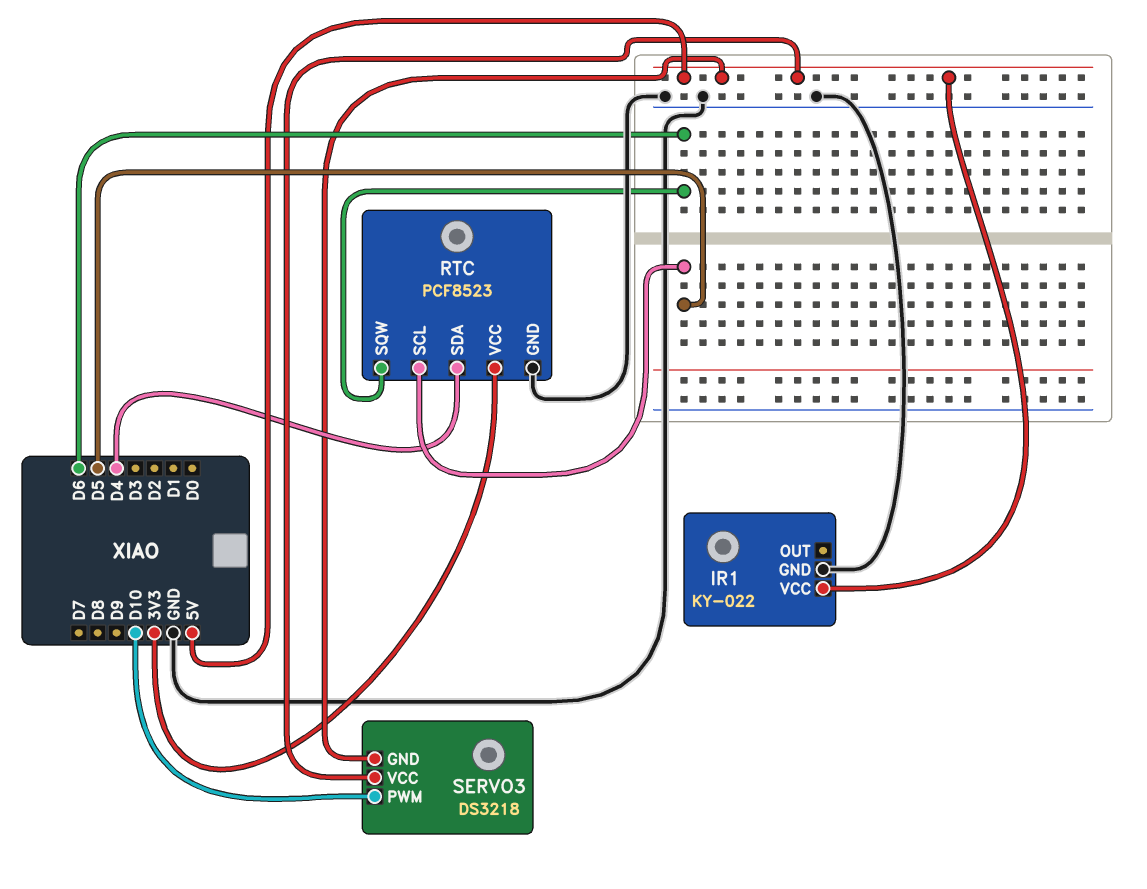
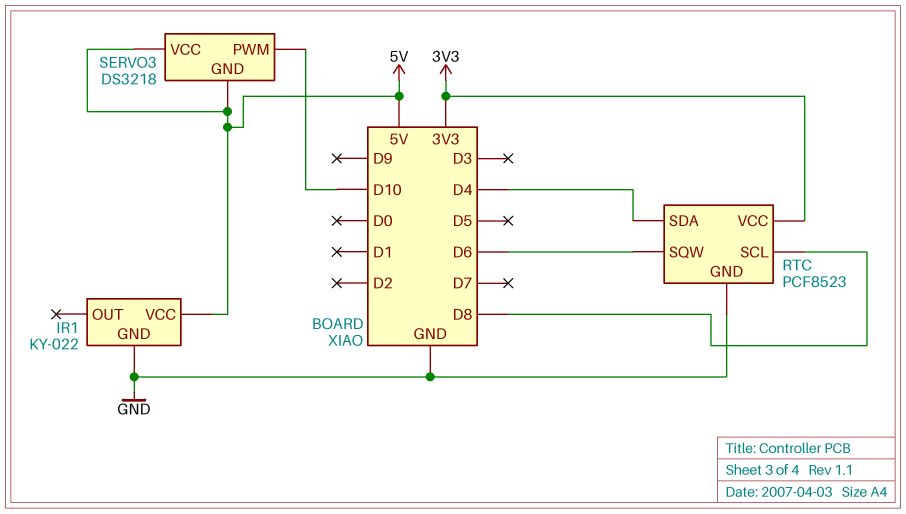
RTC pin SCL: D5 -> D8

